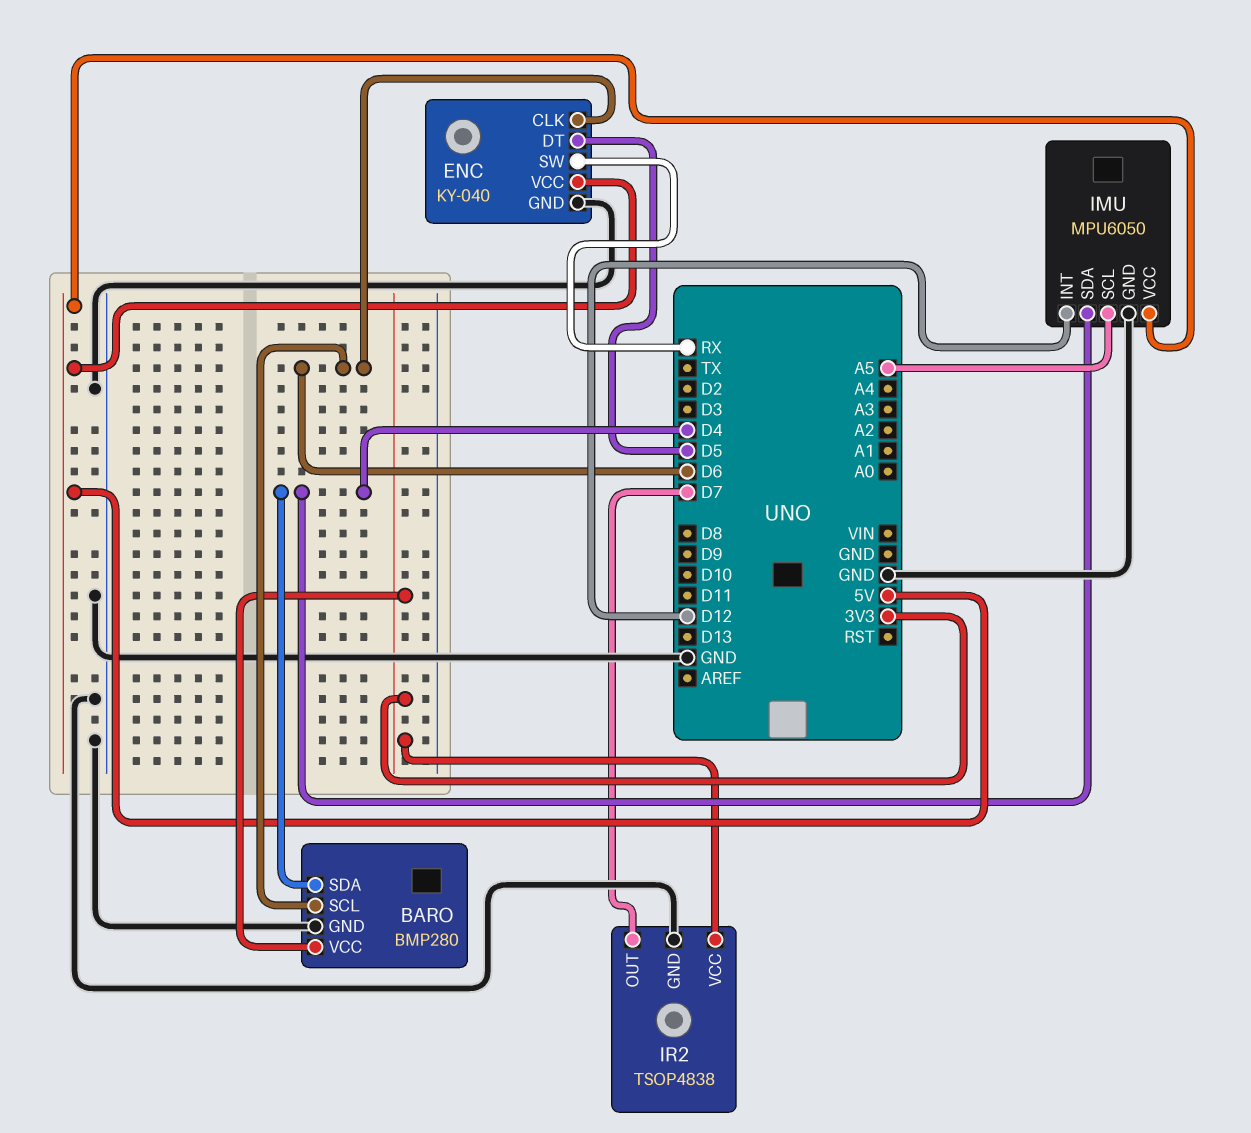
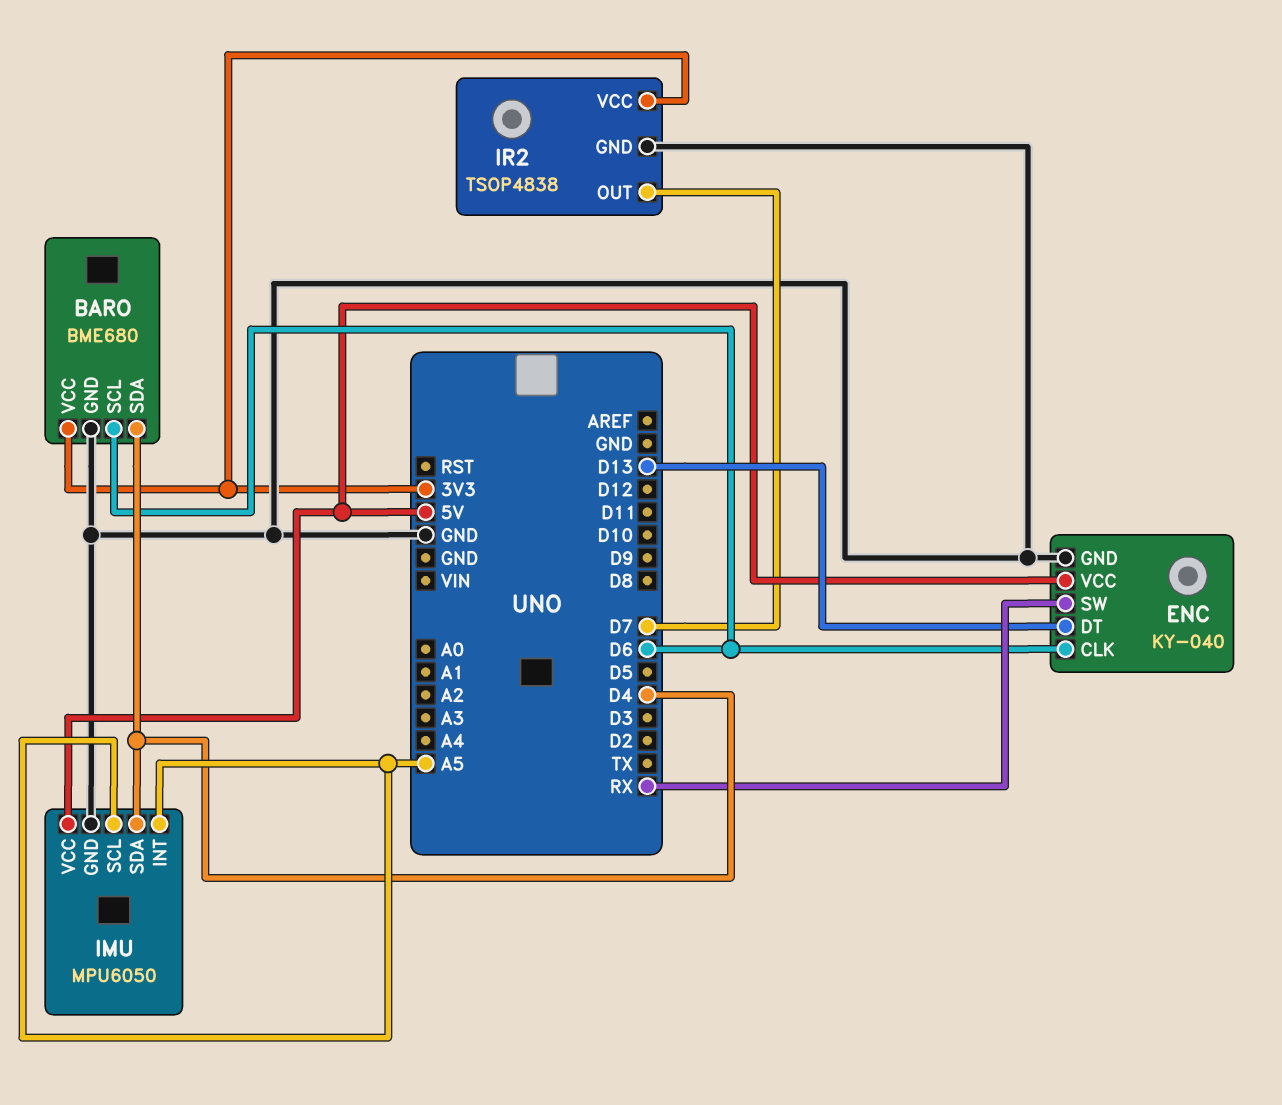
BARO: BMP280 -> BME680
ENC pin DT: D5 -> D13
IMU pin INT: D12 -> A5

